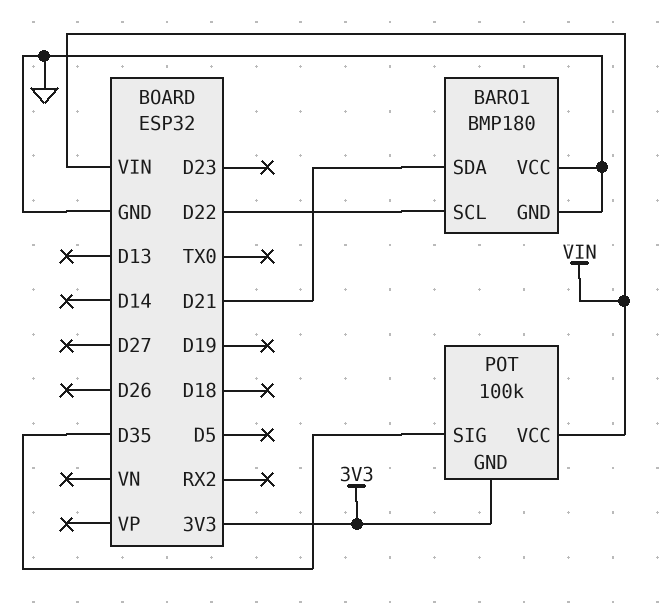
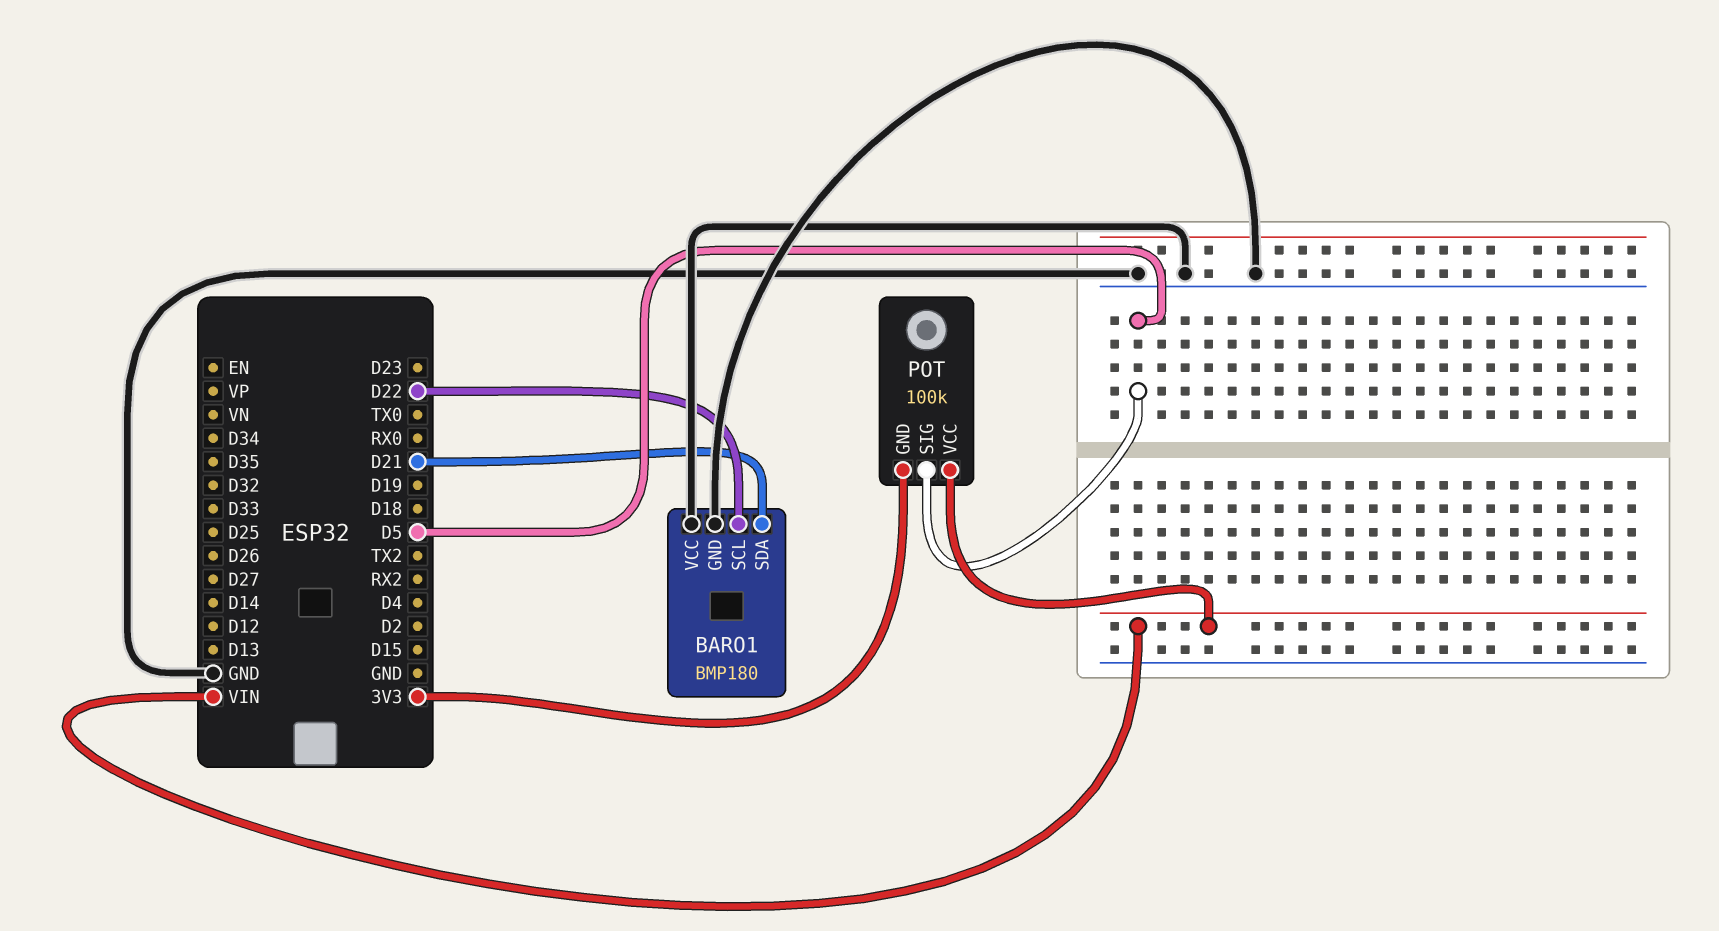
POT pin SIG: D35 -> D5

